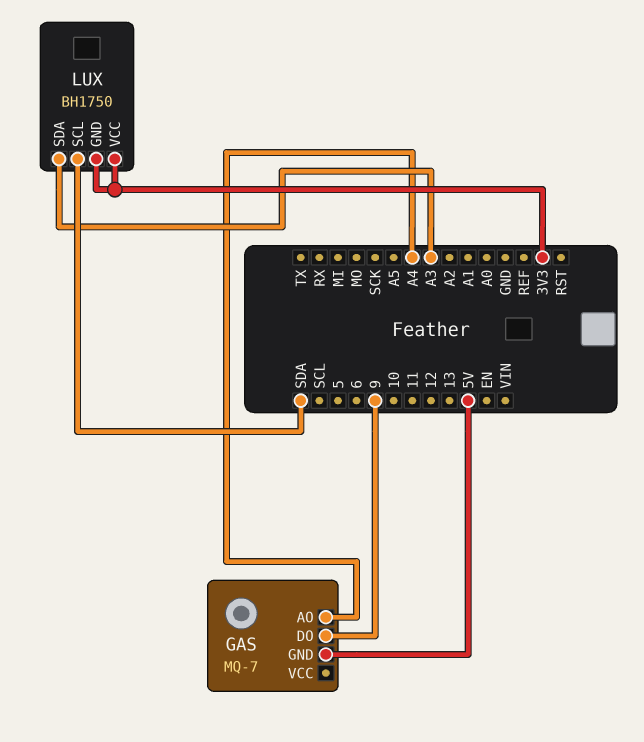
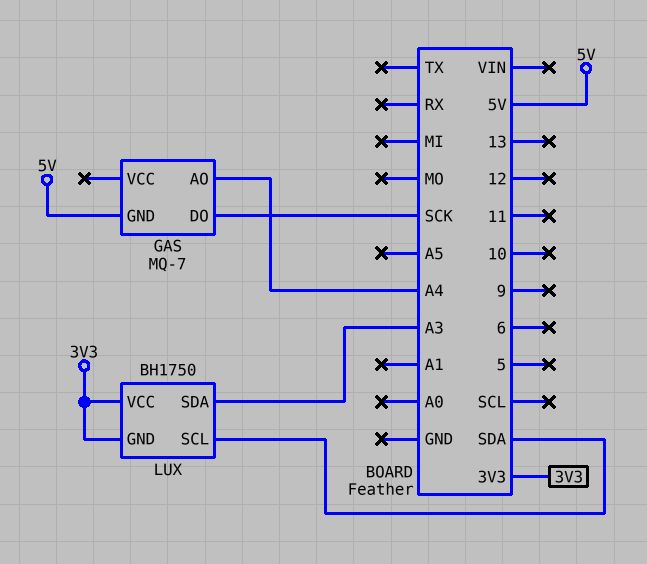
GAS pin DO: 9 -> SCK

